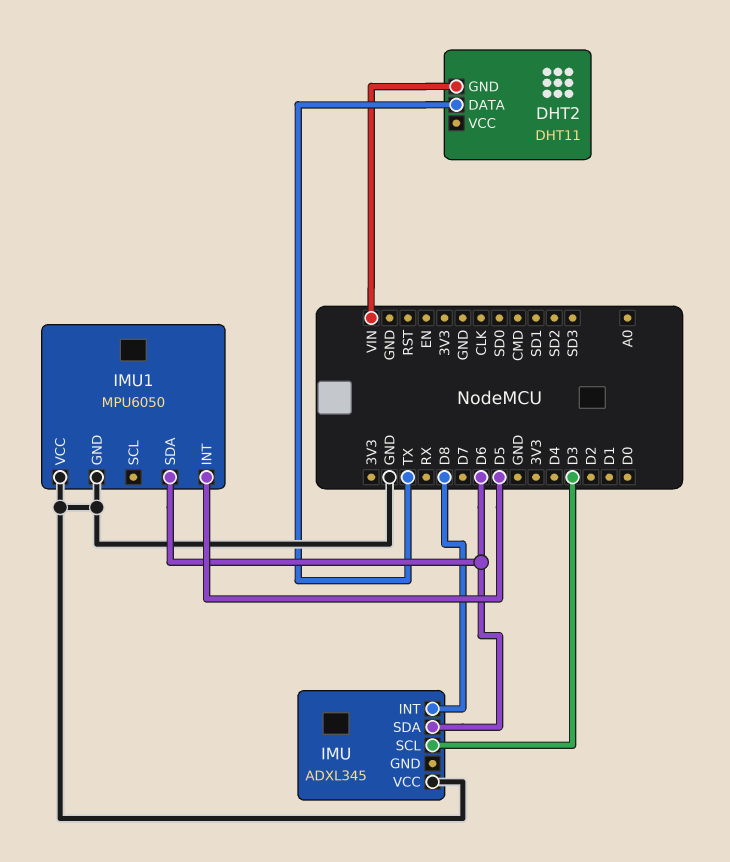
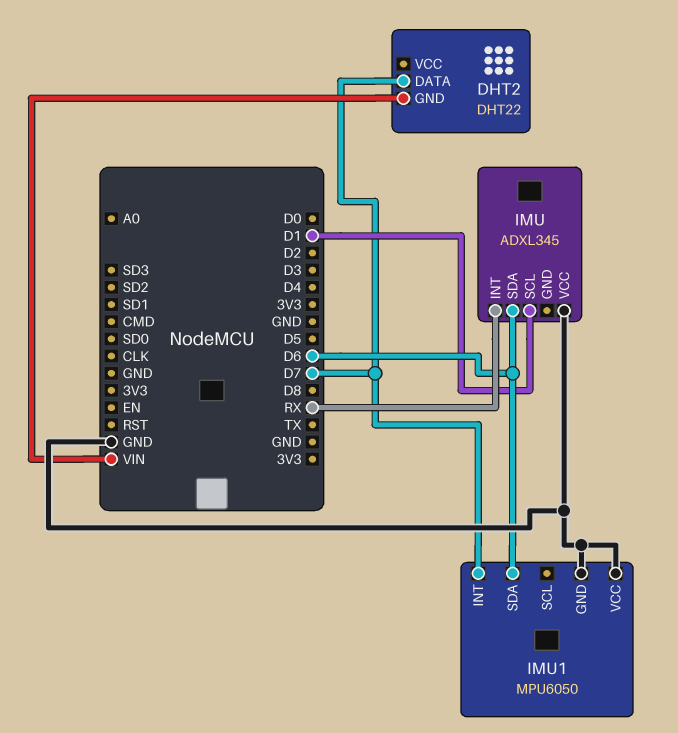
DHT2: DHT11 -> DHT22
DHT2 pin DATA: TX -> D7
IMU pin INT: D8 -> RX
IMU pin SCL: D3 -> D1
IMU1 pin INT: D5 -> D7

